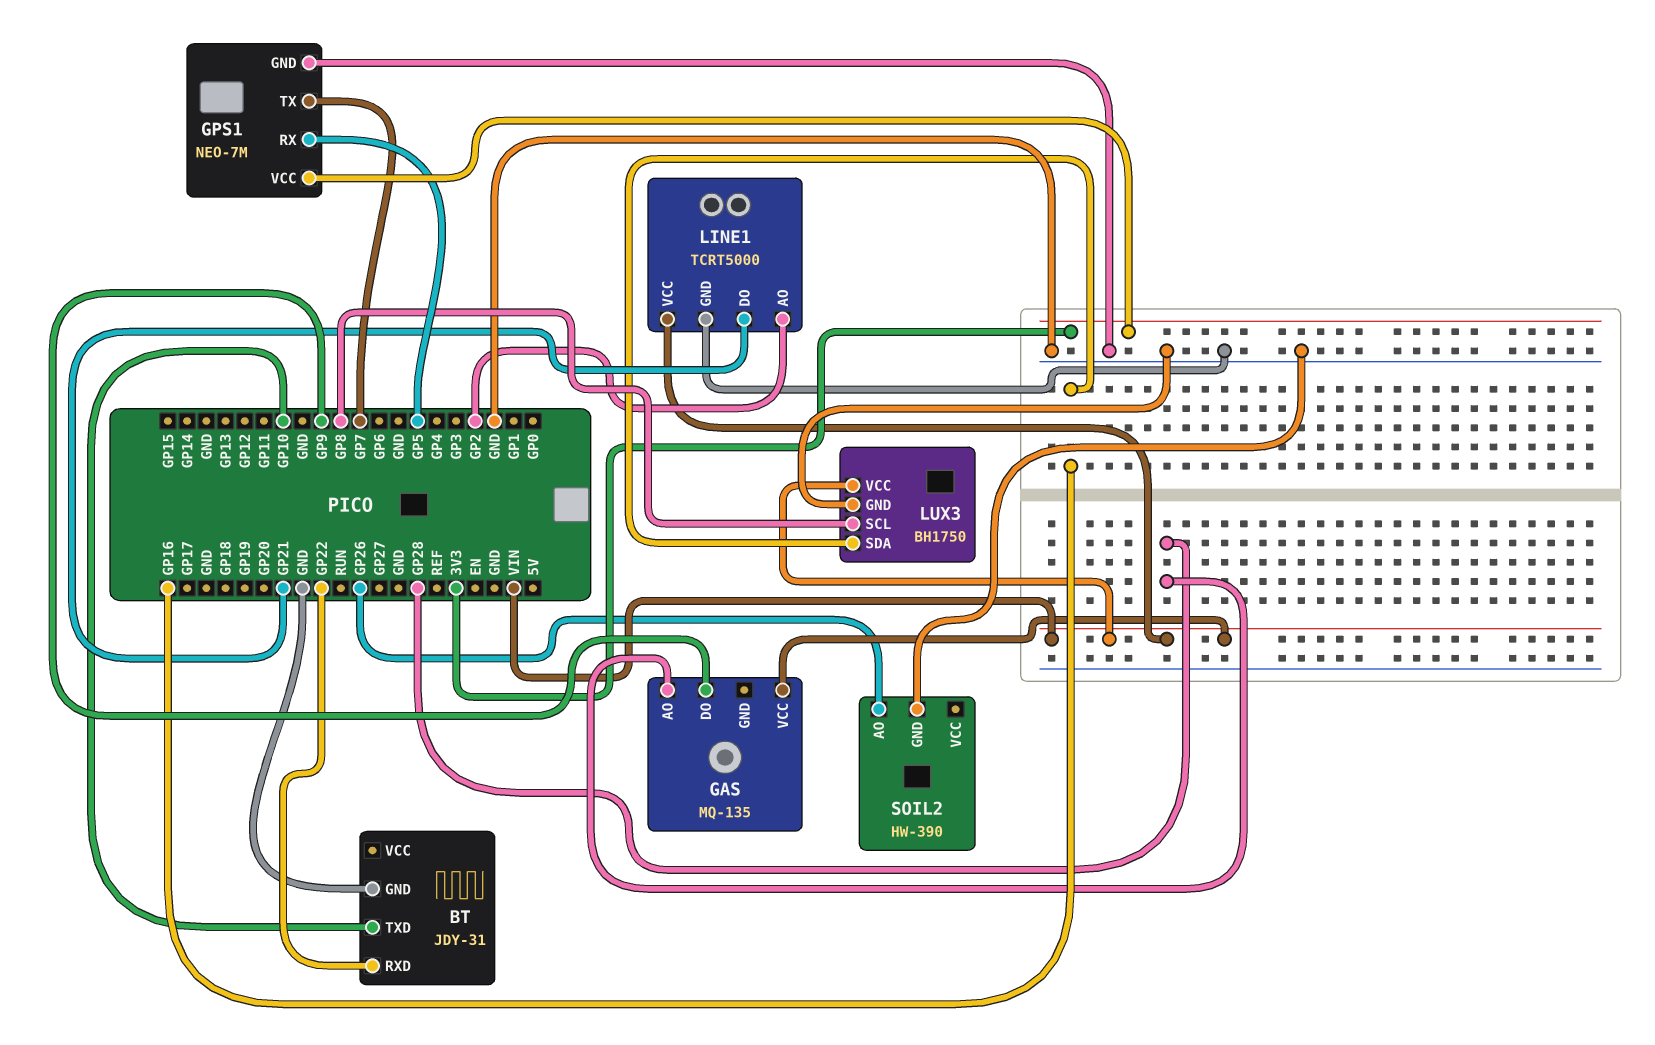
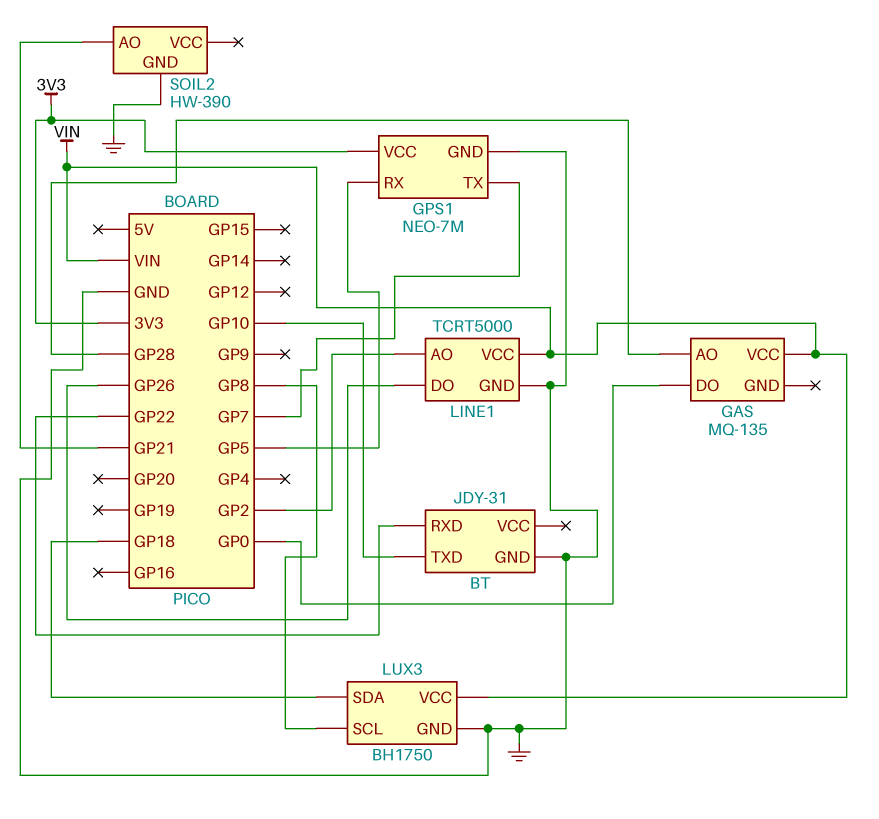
GAS pin DO: GP9 -> GP0
LINE1 pin DO: GP21 -> GP26
LUX3 pin SDA: GP16 -> GP18
SOIL2 pin AO: GP26 -> GP21

